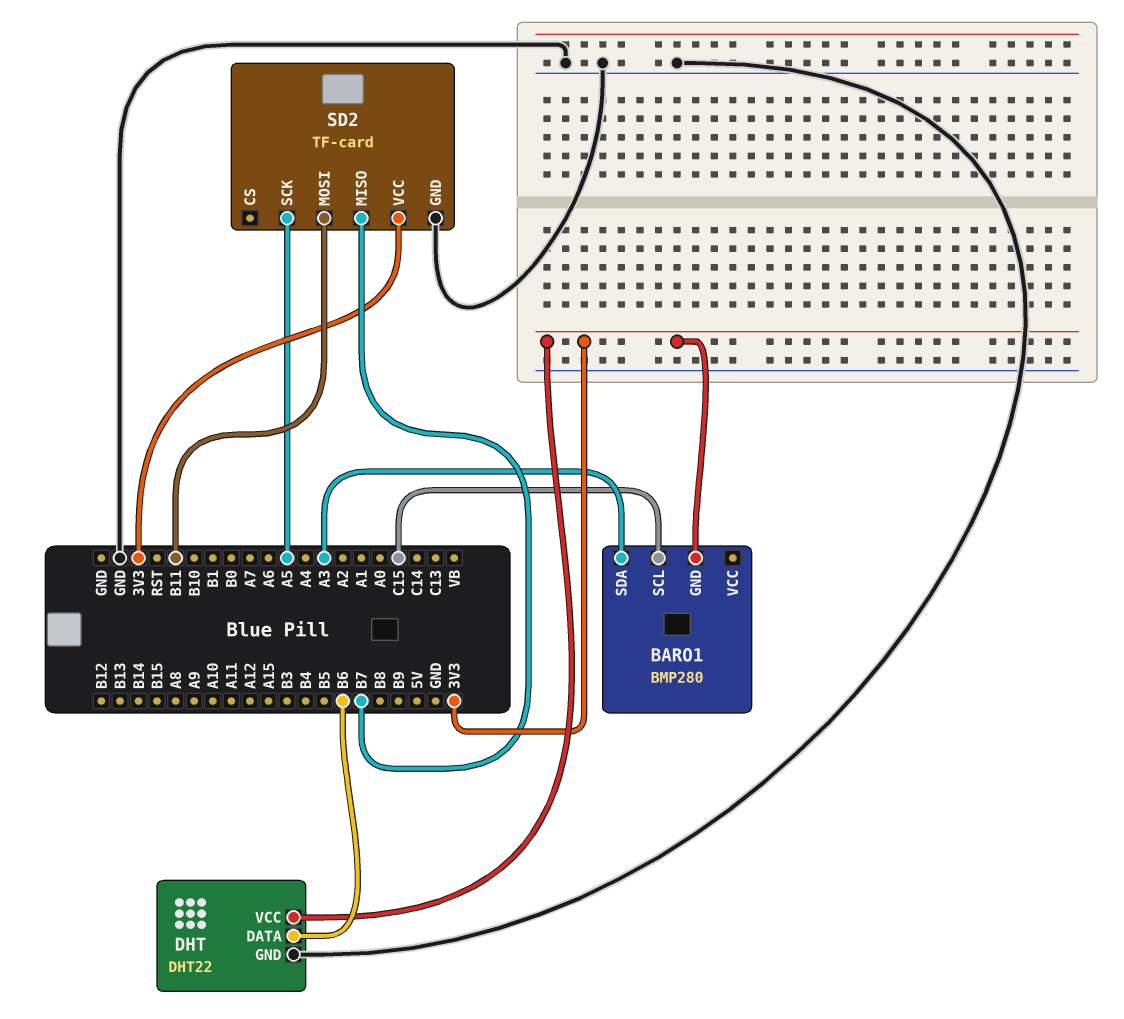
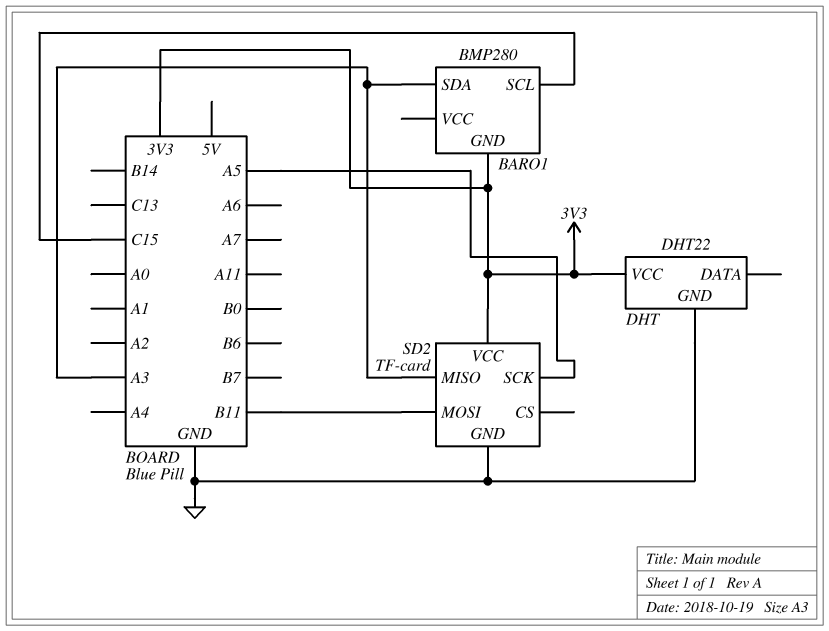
DHT pin DATA: B6 -> none
SD2 pin MISO: B7 -> A3

